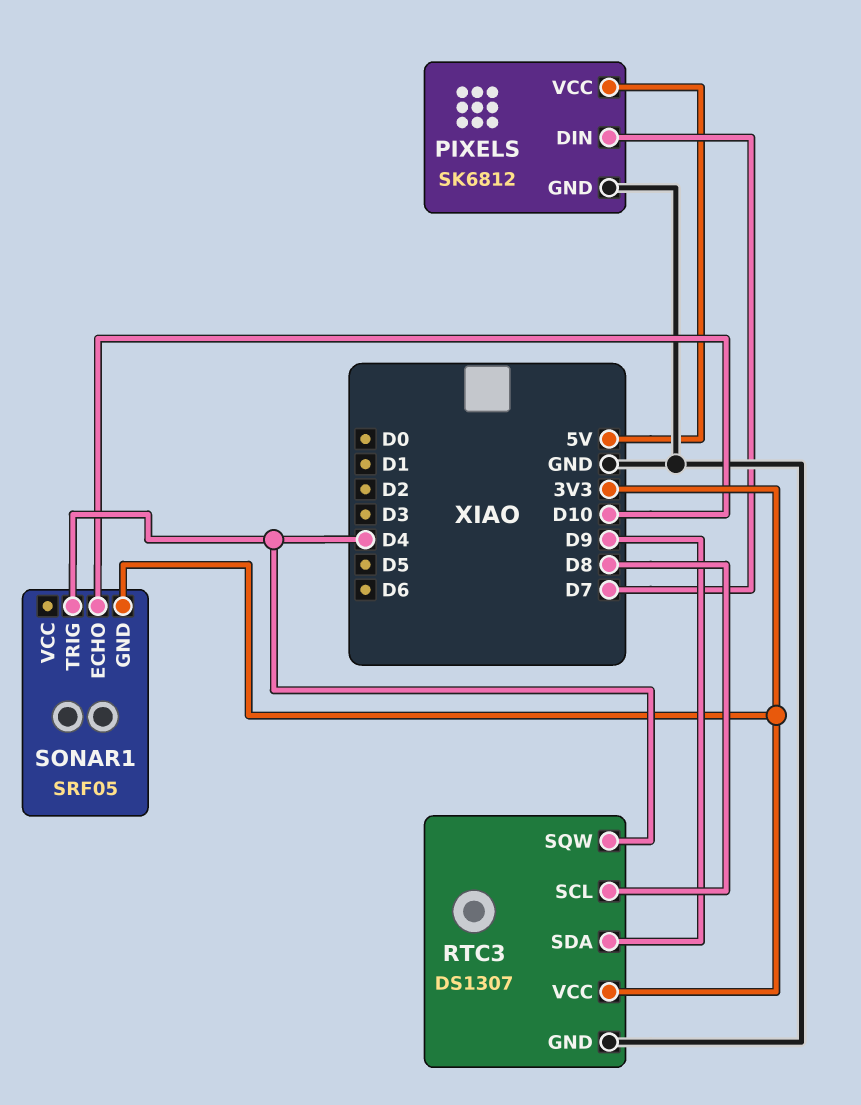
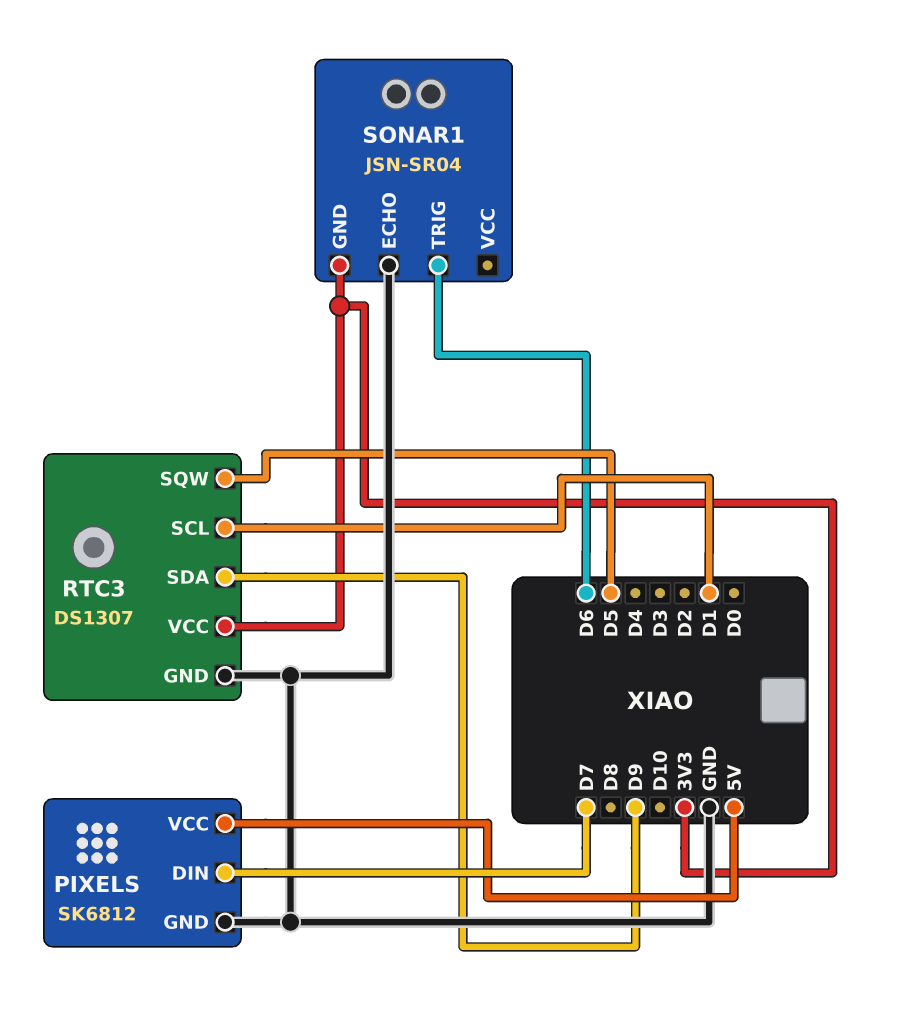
RTC3 pin SCL: D8 -> D1
RTC3 pin SQW: D4 -> D5
SONAR1: SRF05 -> JSN-SR04
SONAR1 pin ECHO: D10 -> GND
SONAR1 pin TRIG: D4 -> D6

